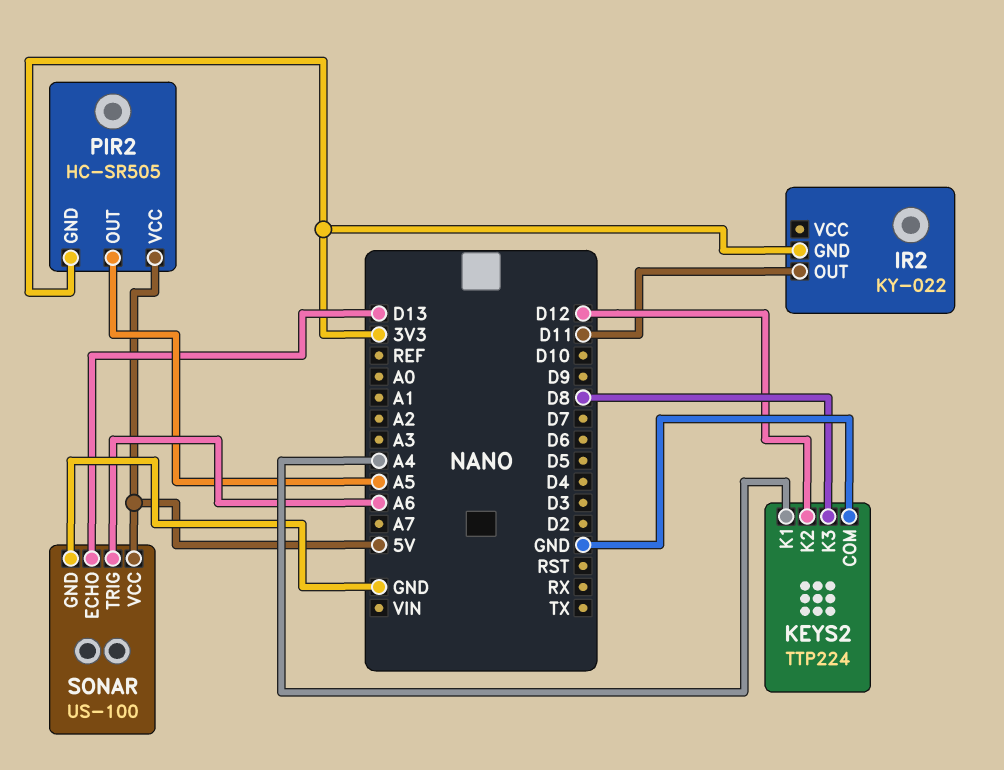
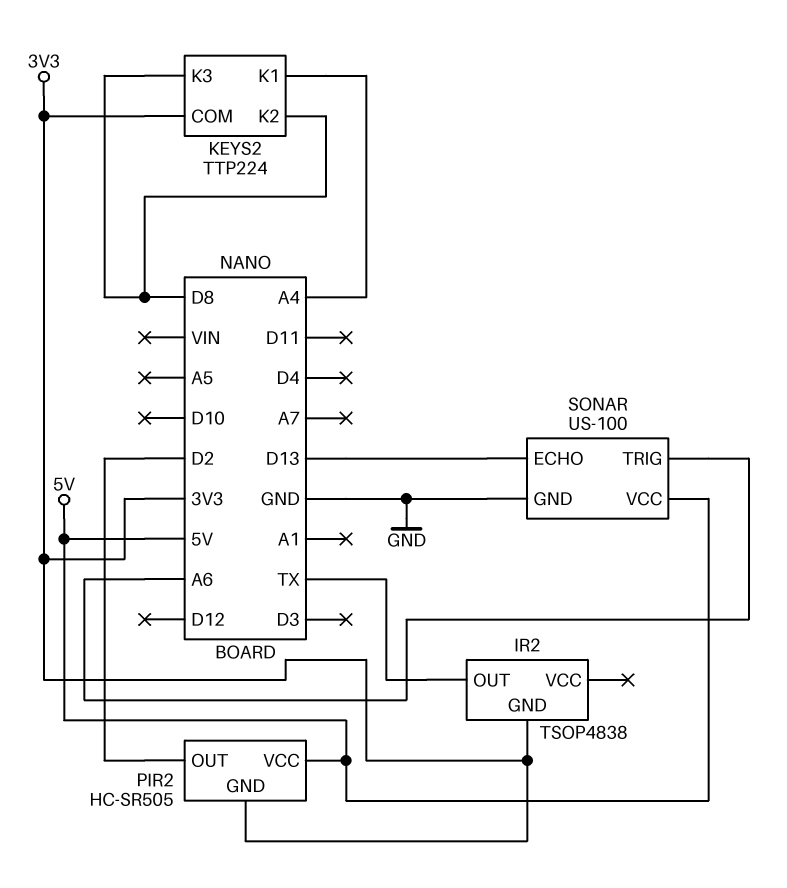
IR2: KY-022 -> TSOP4838
IR2 pin OUT: D11 -> TX
KEYS2 pin COM: GND -> 3V3
KEYS2 pin K2: D12 -> D8
PIR2 pin OUT: A5 -> D2

